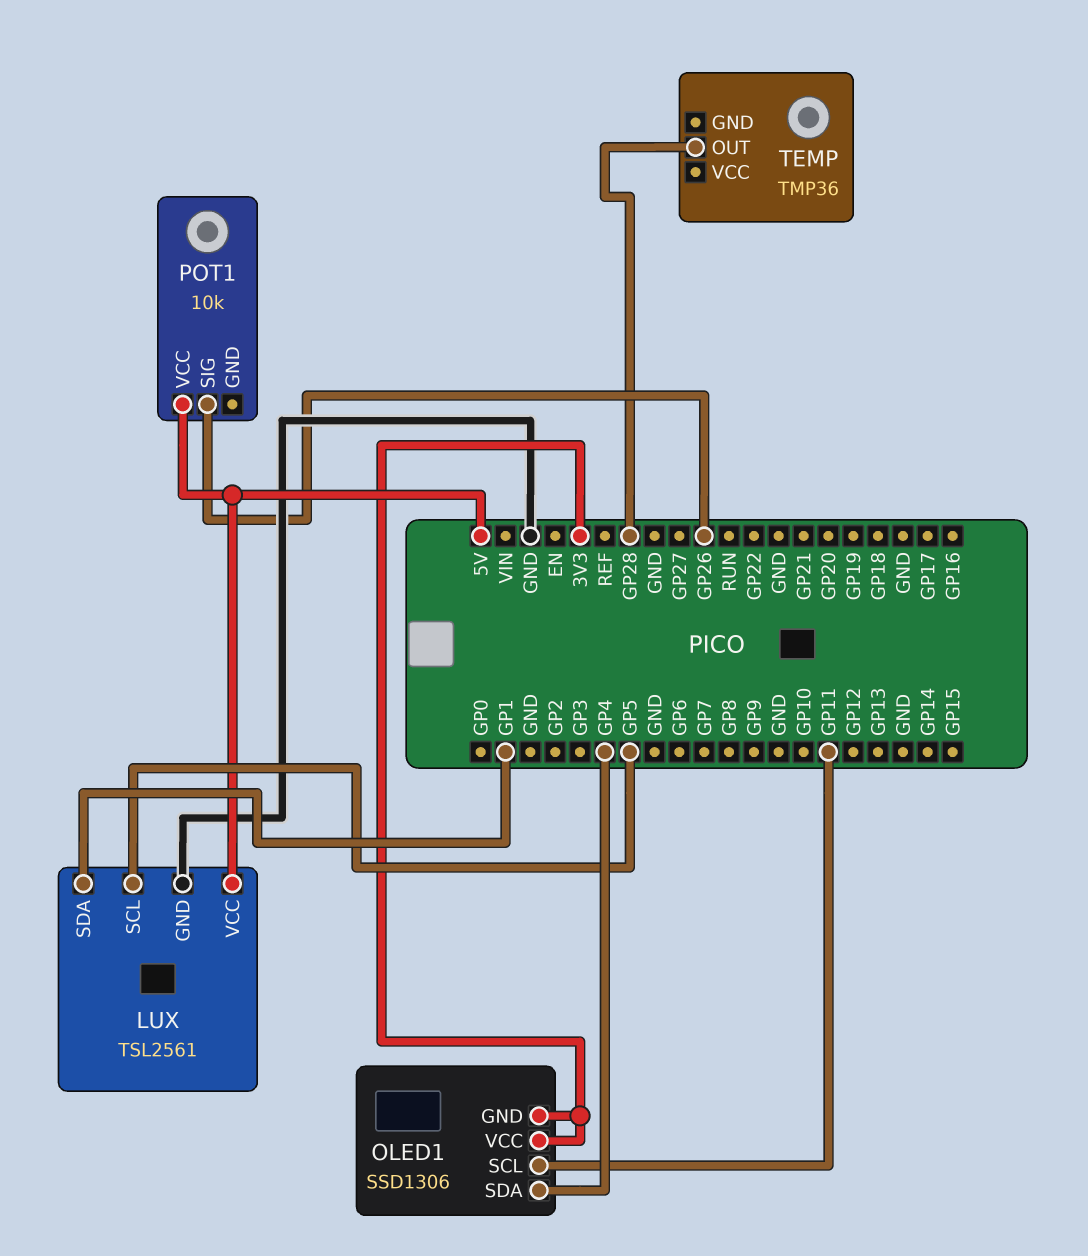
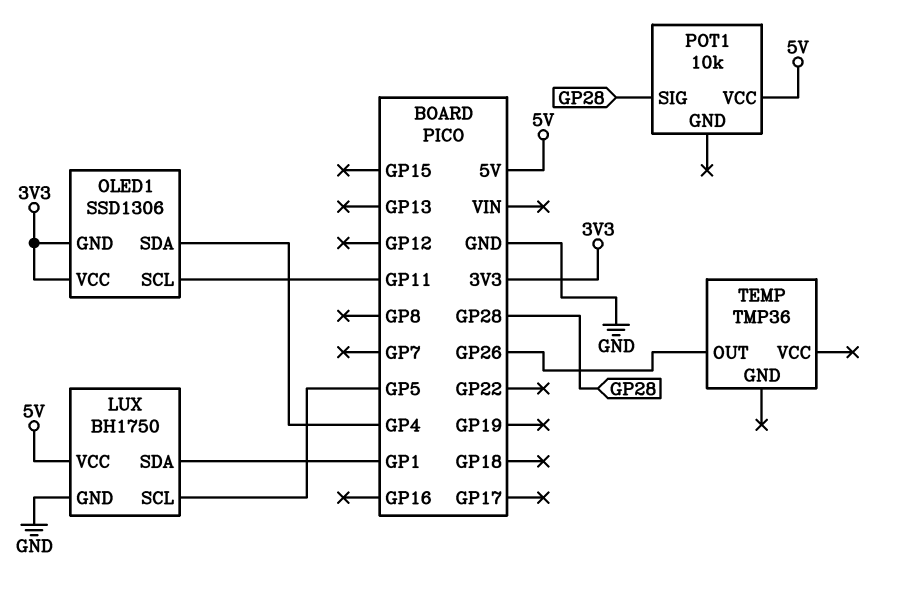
LUX: TSL2561 -> BH1750
POT1 pin SIG: GP26 -> GP28
TEMP pin OUT: GP28 -> GP26

